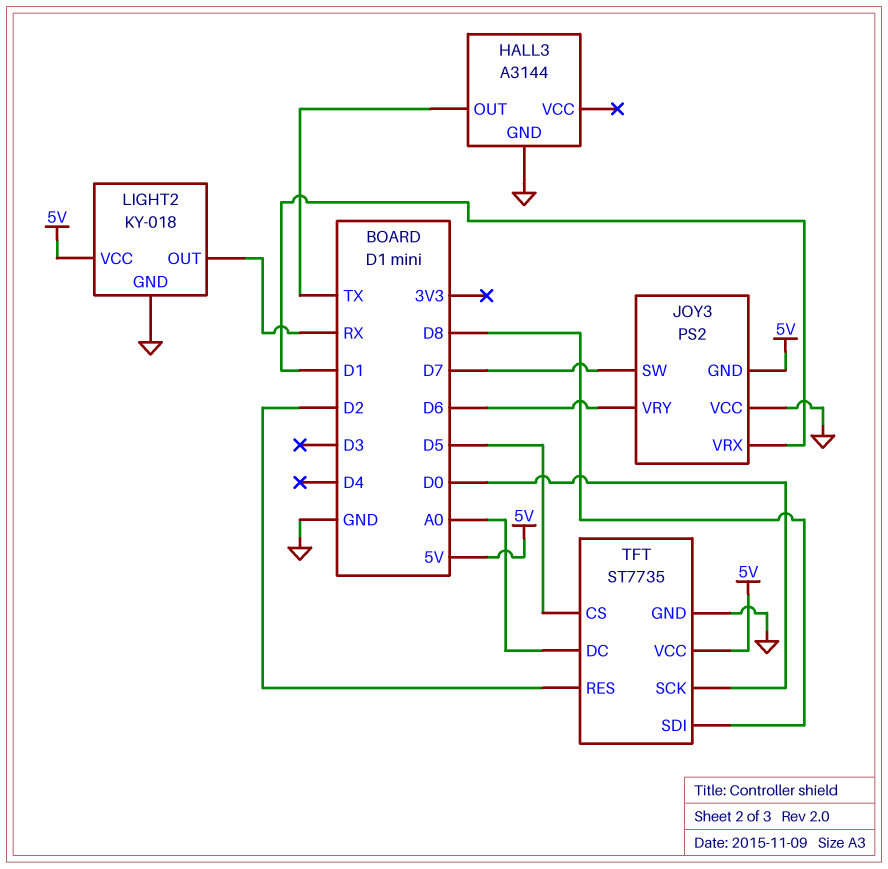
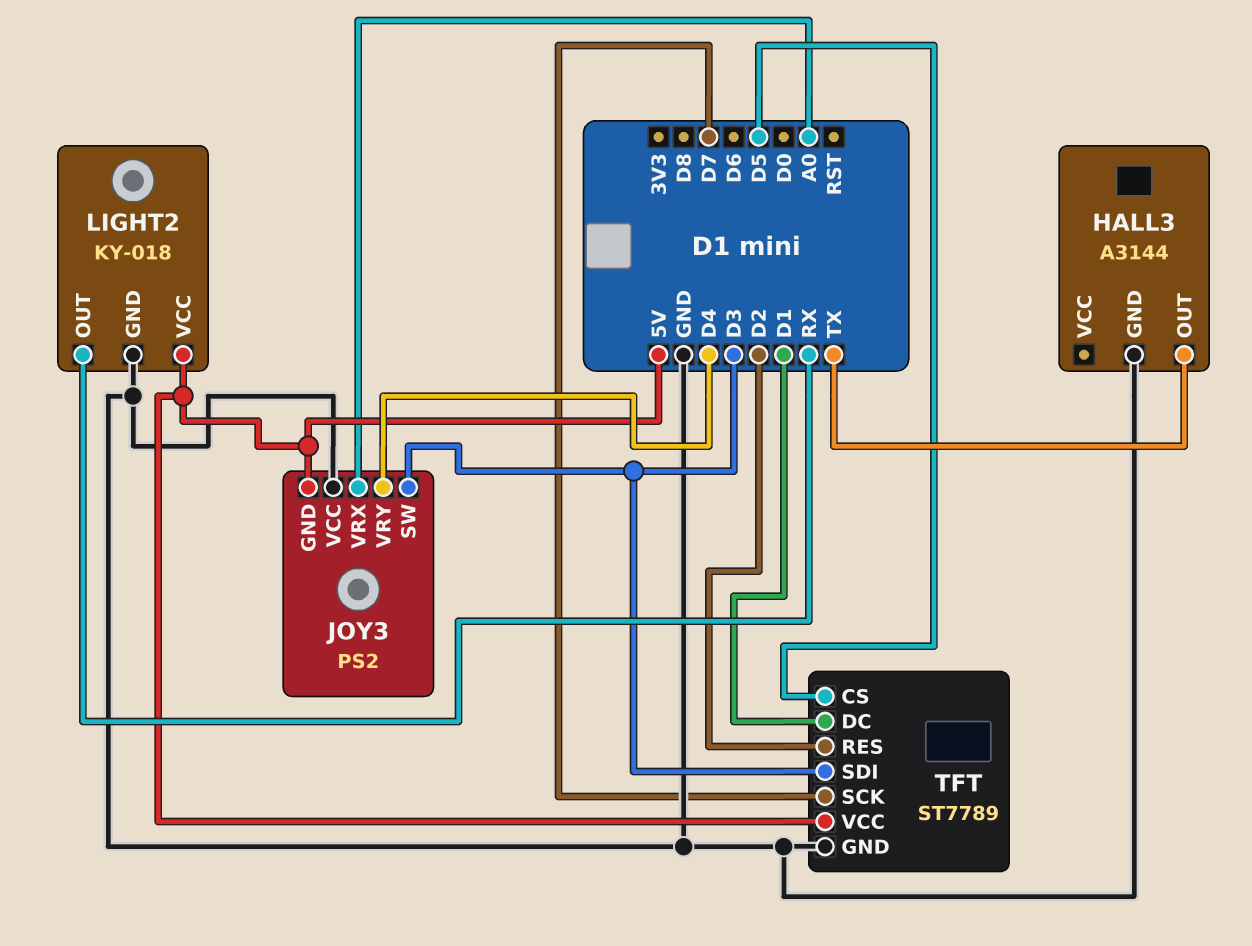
JOY3 pin SW: D7 -> D3
JOY3 pin VRX: D1 -> A0
JOY3 pin VRY: D6 -> D4
TFT: ST7735 -> ST7789
TFT pin DC: A0 -> D1
TFT pin SCK: D0 -> D7
TFT pin SDI: D8 -> D3

